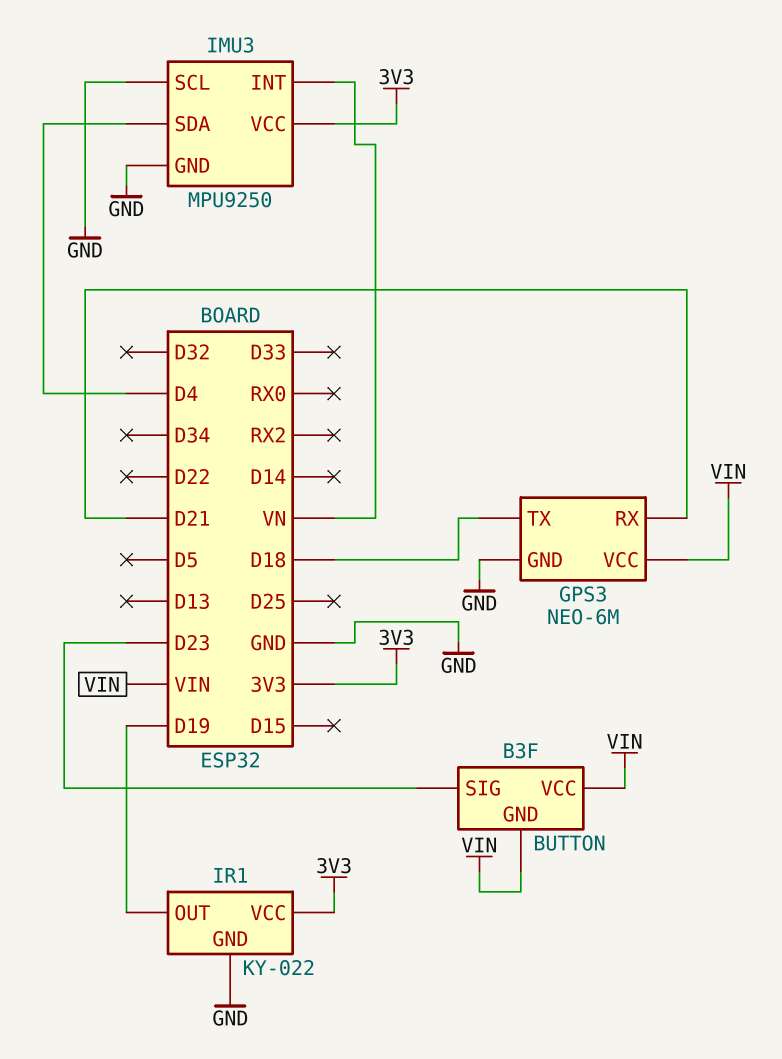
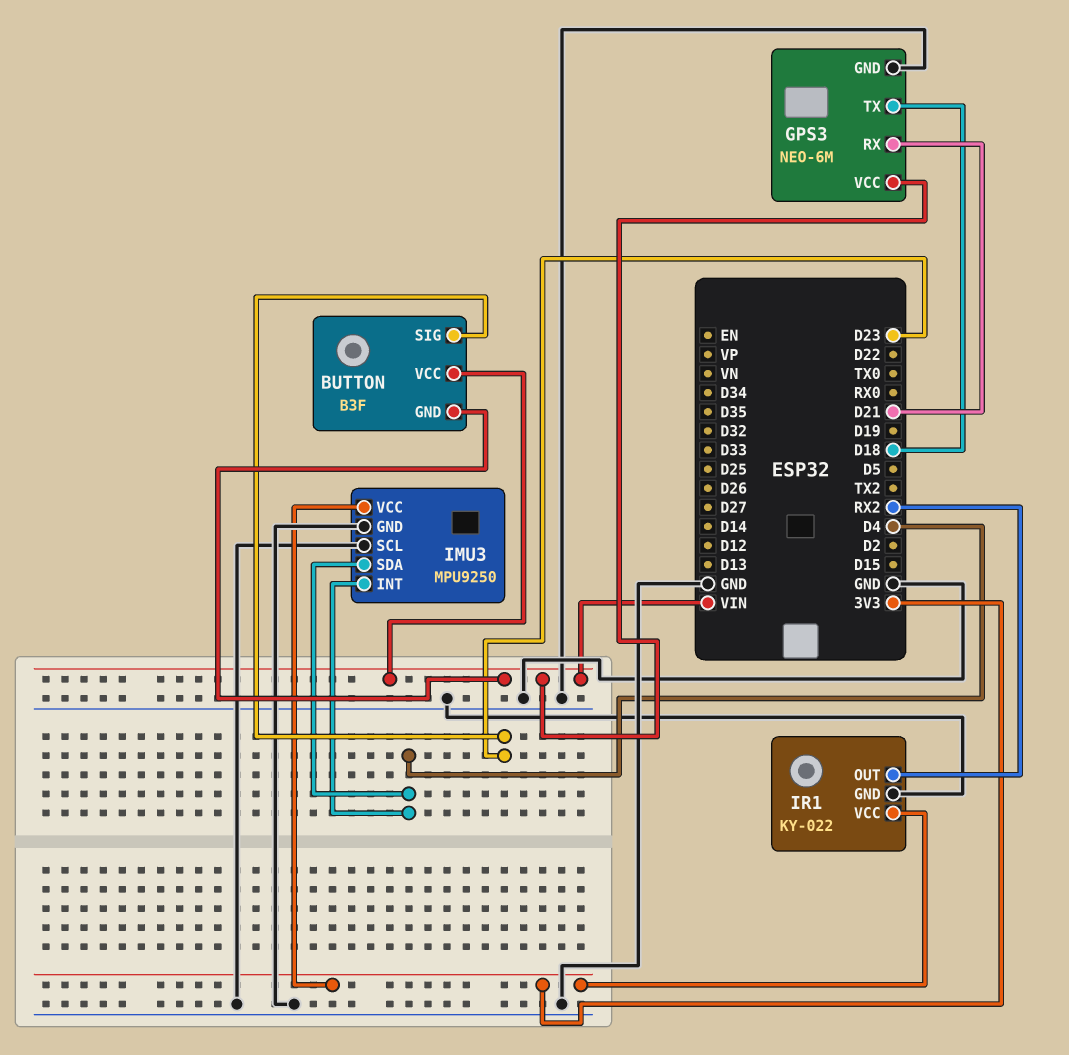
IMU3 pin INT: VN -> D4
IR1 pin OUT: D19 -> RX2

